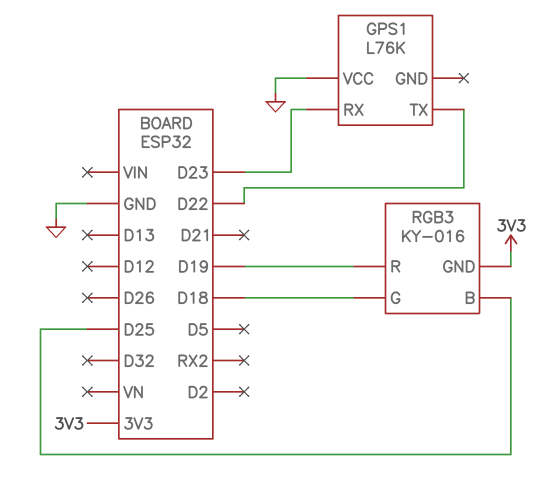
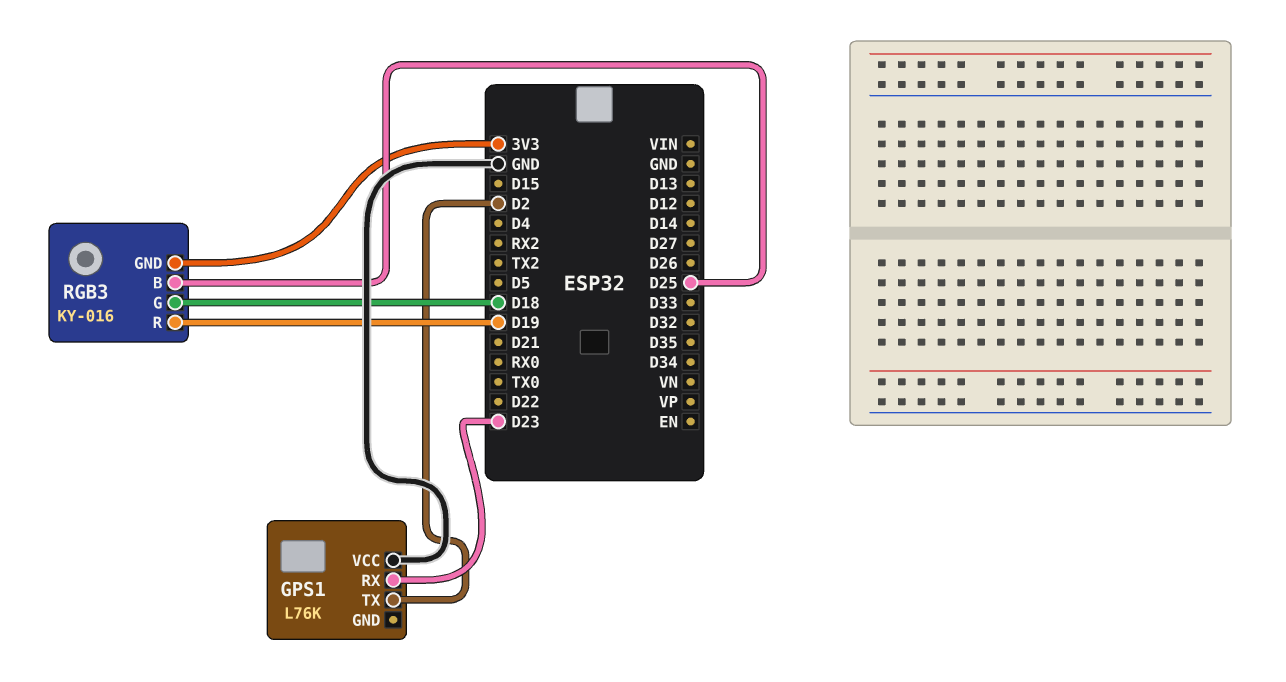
GPS1 pin TX: D22 -> D2

